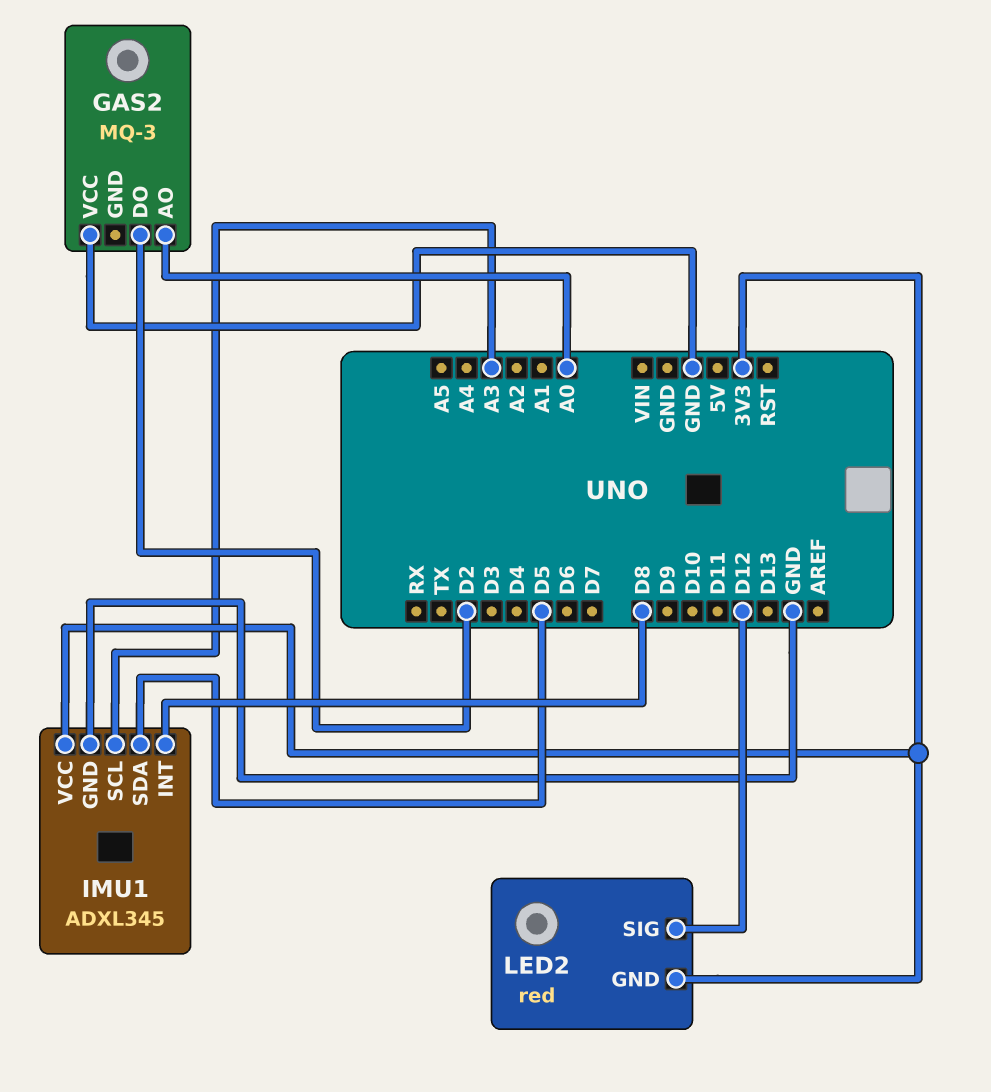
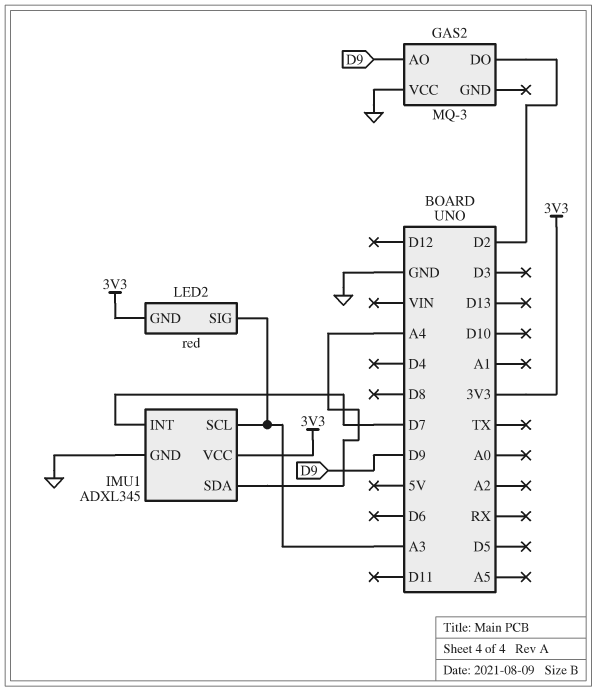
GAS2 pin AO: A0 -> D9
IMU1 pin INT: D8 -> D7
IMU1 pin SDA: D5 -> A4
LED2 pin SIG: D12 -> A3

